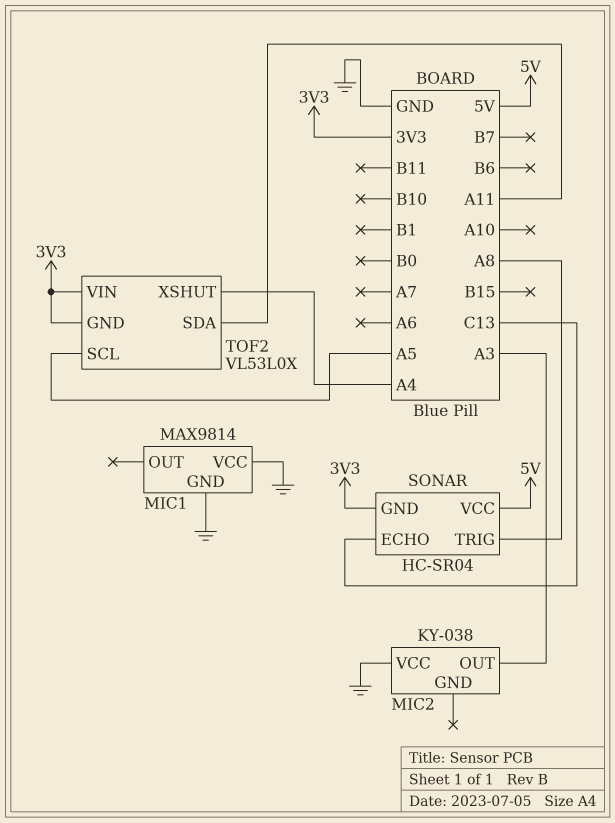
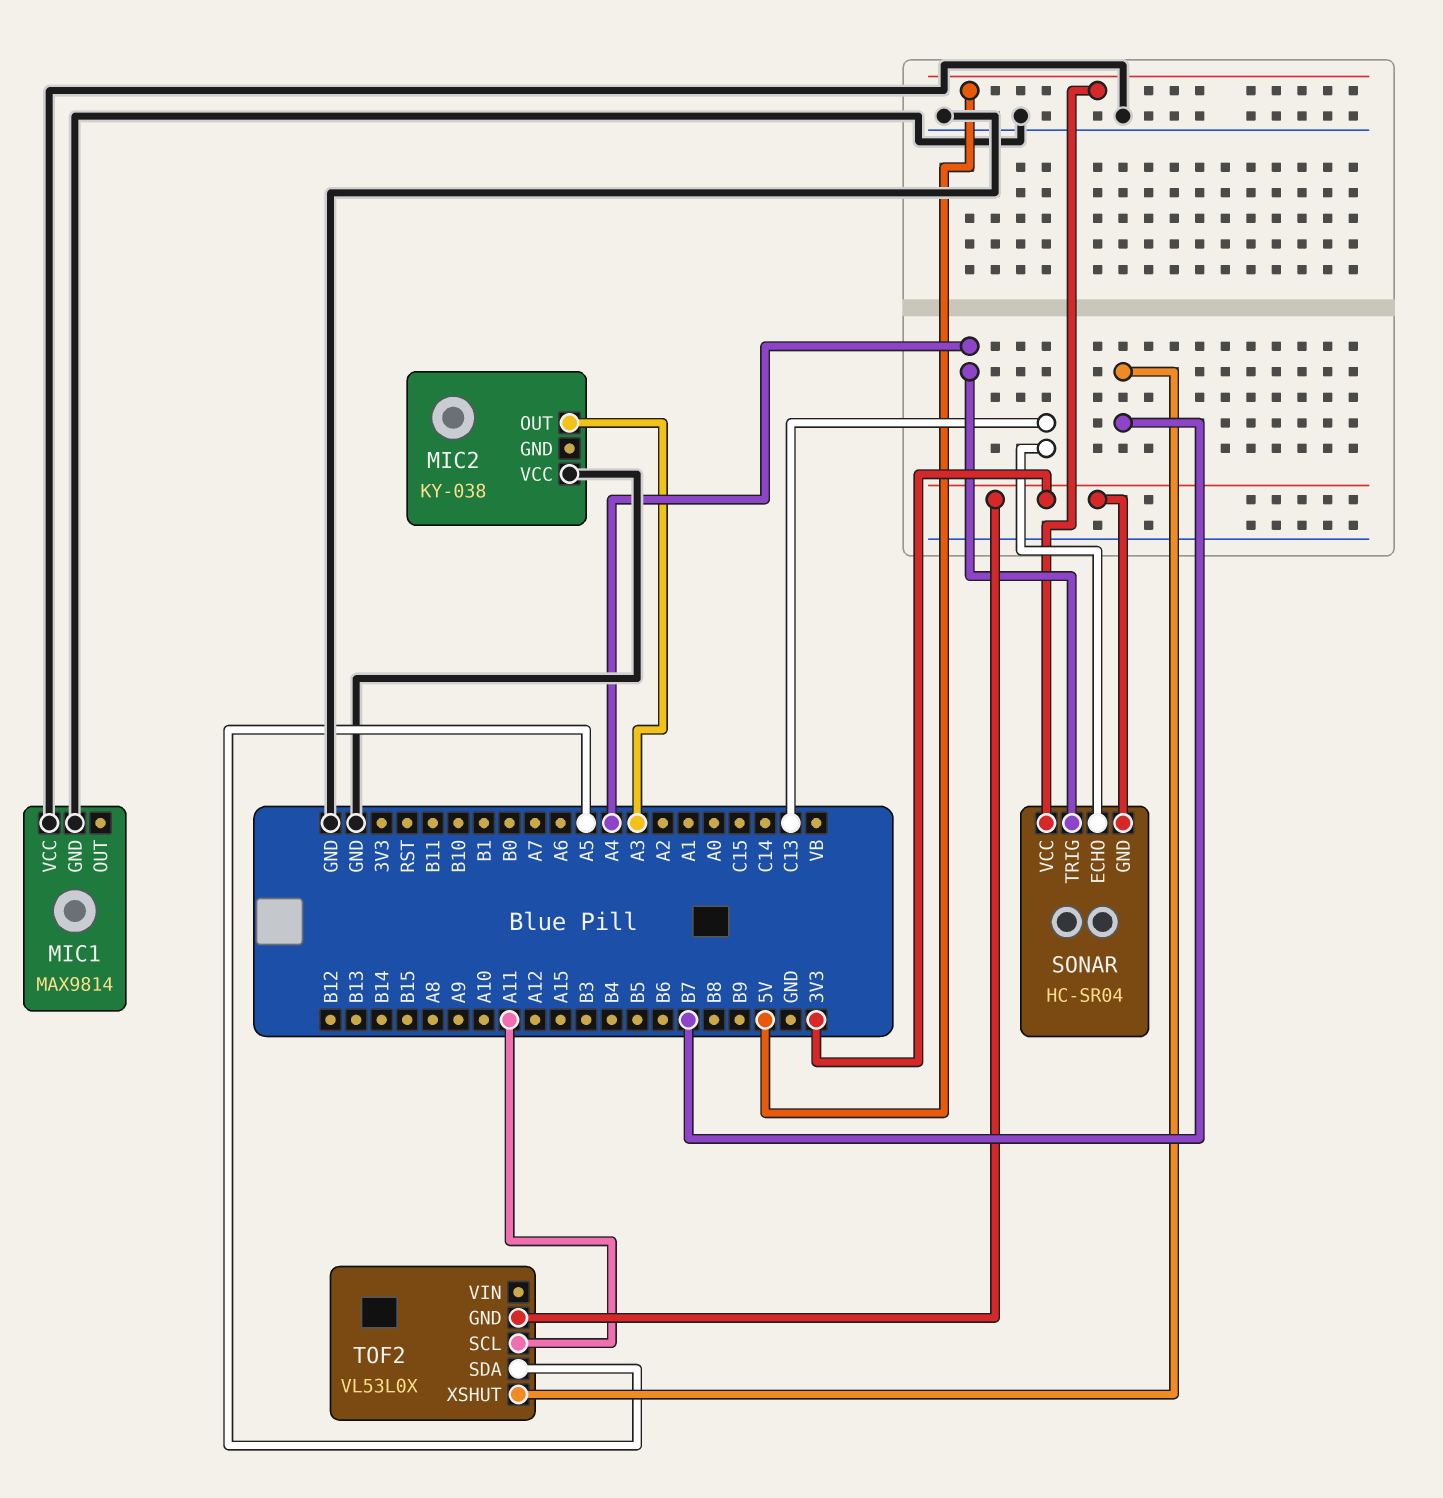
SONAR pin TRIG: A8 -> A4
TOF2 pin SCL: A5 -> A11
TOF2 pin SDA: A11 -> A5
TOF2 pin VIN: 3V3 -> none
TOF2 pin XSHUT: A4 -> B7

